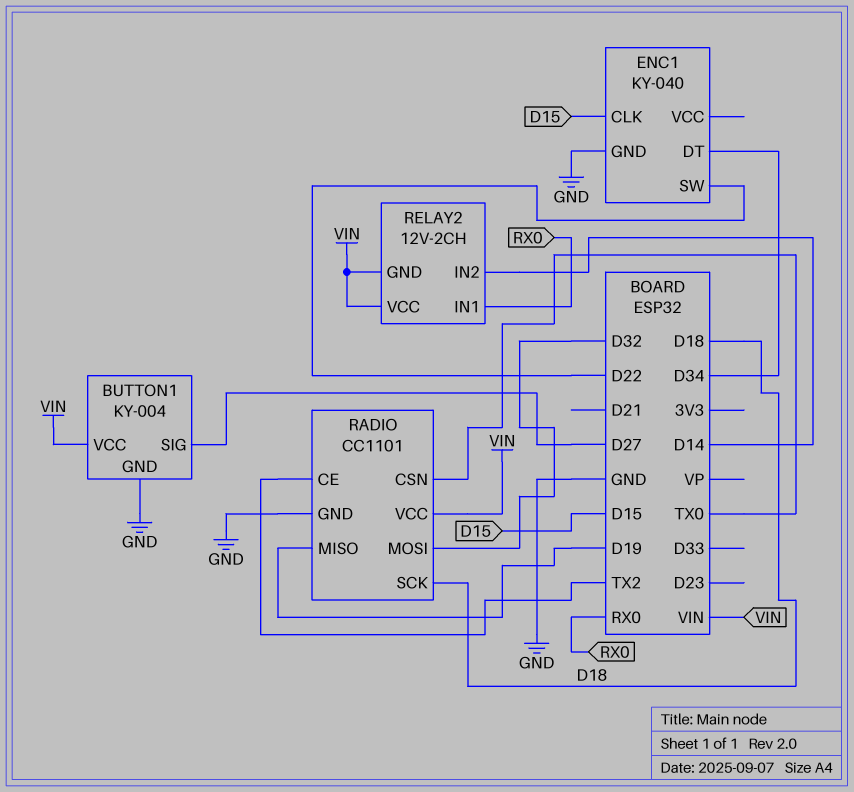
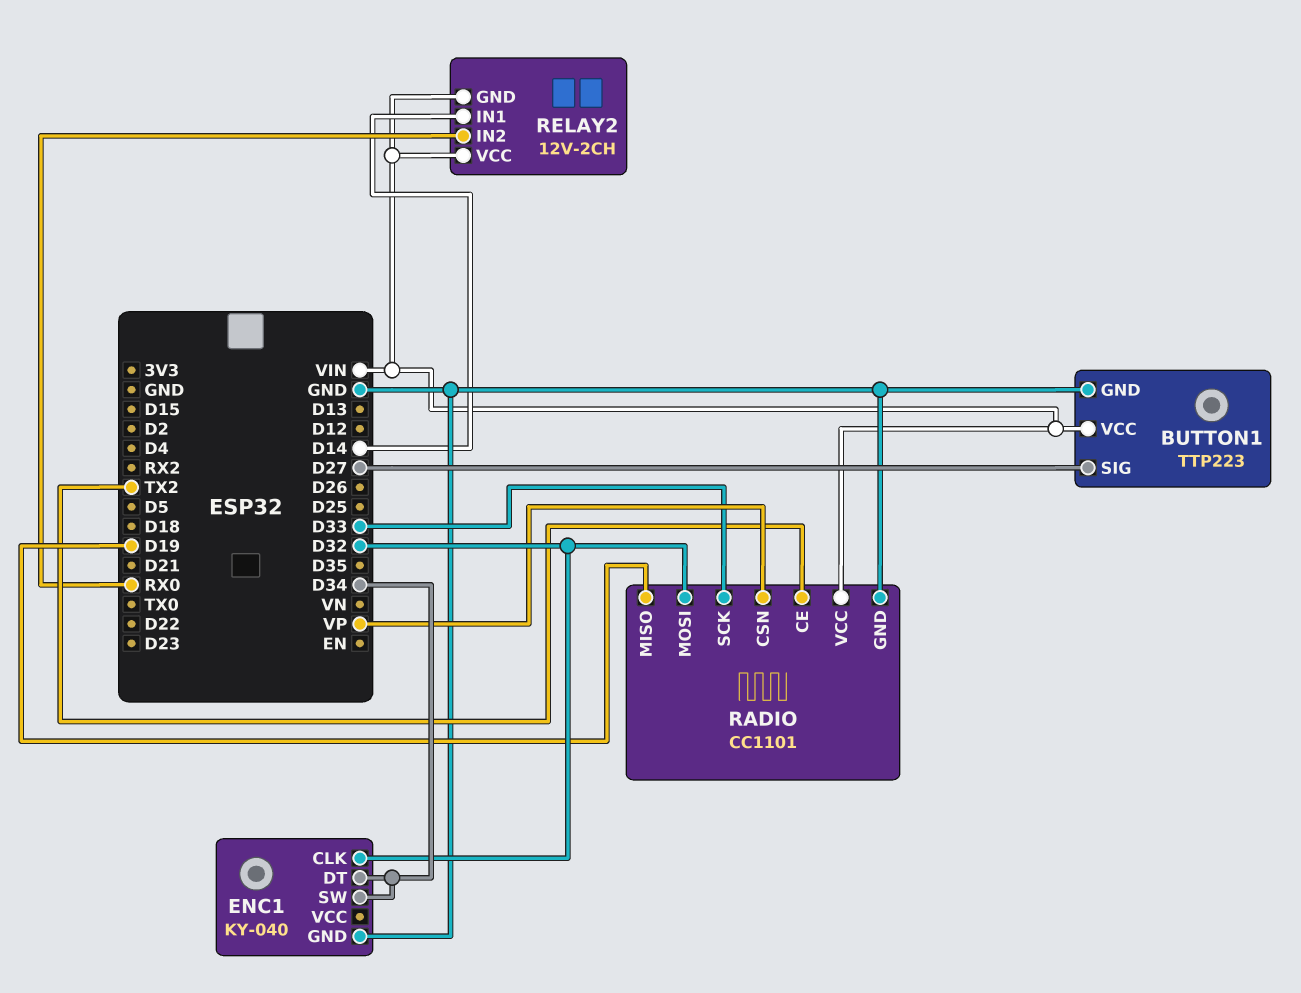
BUTTON1: KY-004 -> TTP223
ENC1 pin CLK: D15 -> D32
ENC1 pin SW: D22 -> D34
RADIO pin CSN: TX0 -> VP
RADIO pin SCK: D18 -> D33
RELAY2 pin IN1: RX0 -> D14
RELAY2 pin IN2: D14 -> RX0

